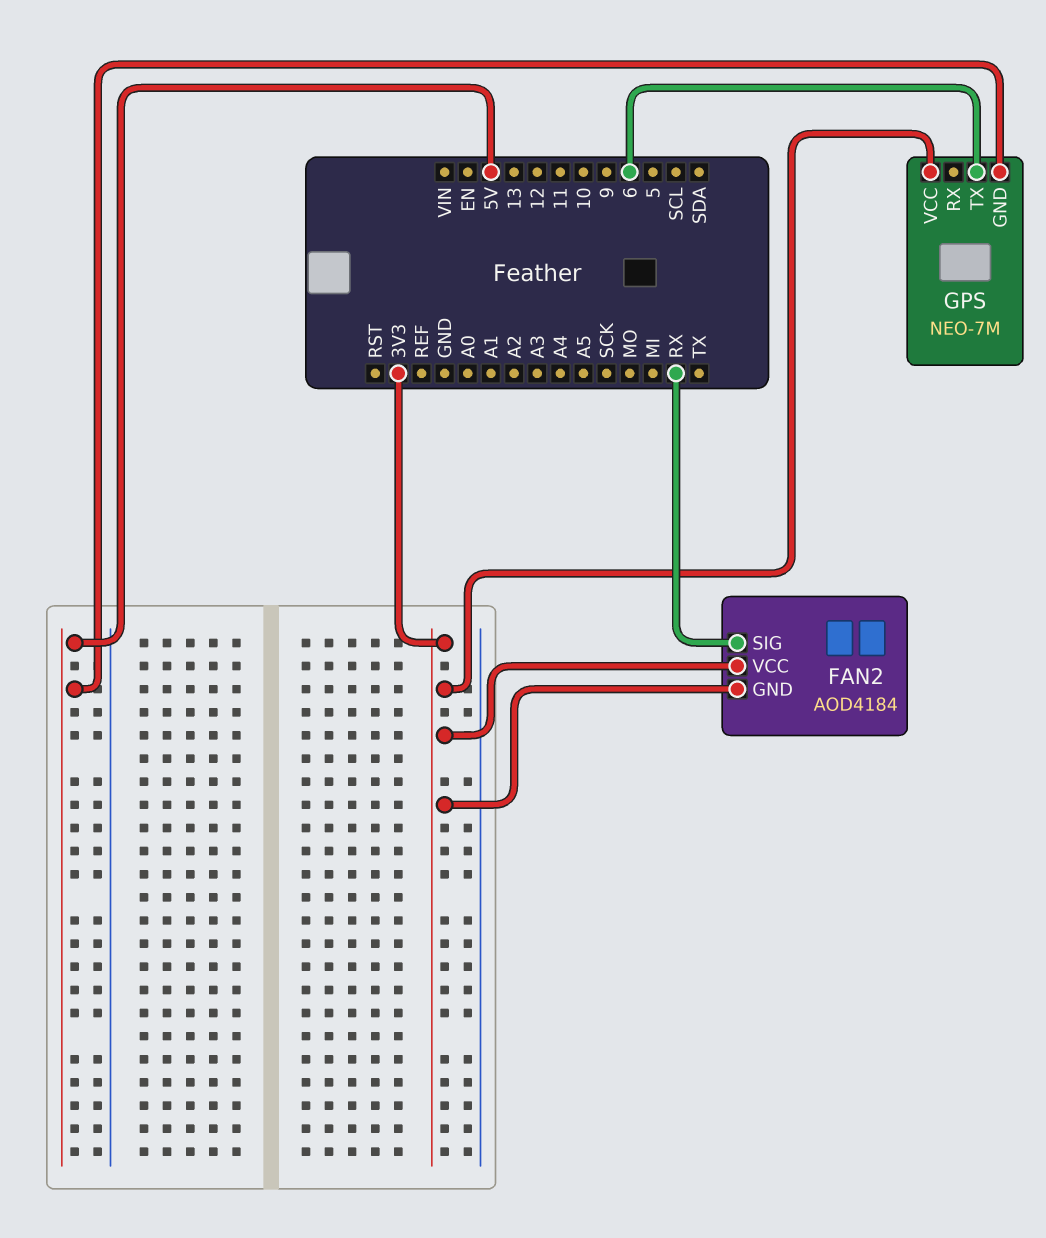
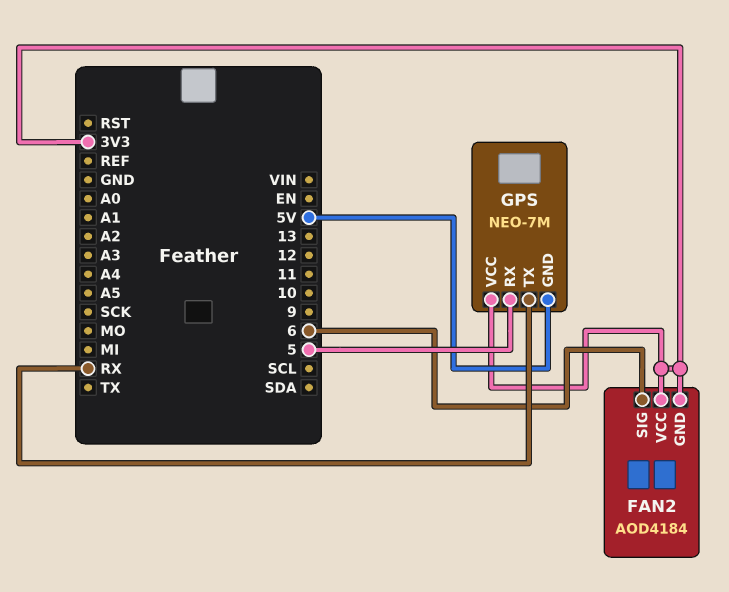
FAN2 pin SIG: RX -> 6
GPS pin RX: none -> 5
GPS pin TX: 6 -> RX

